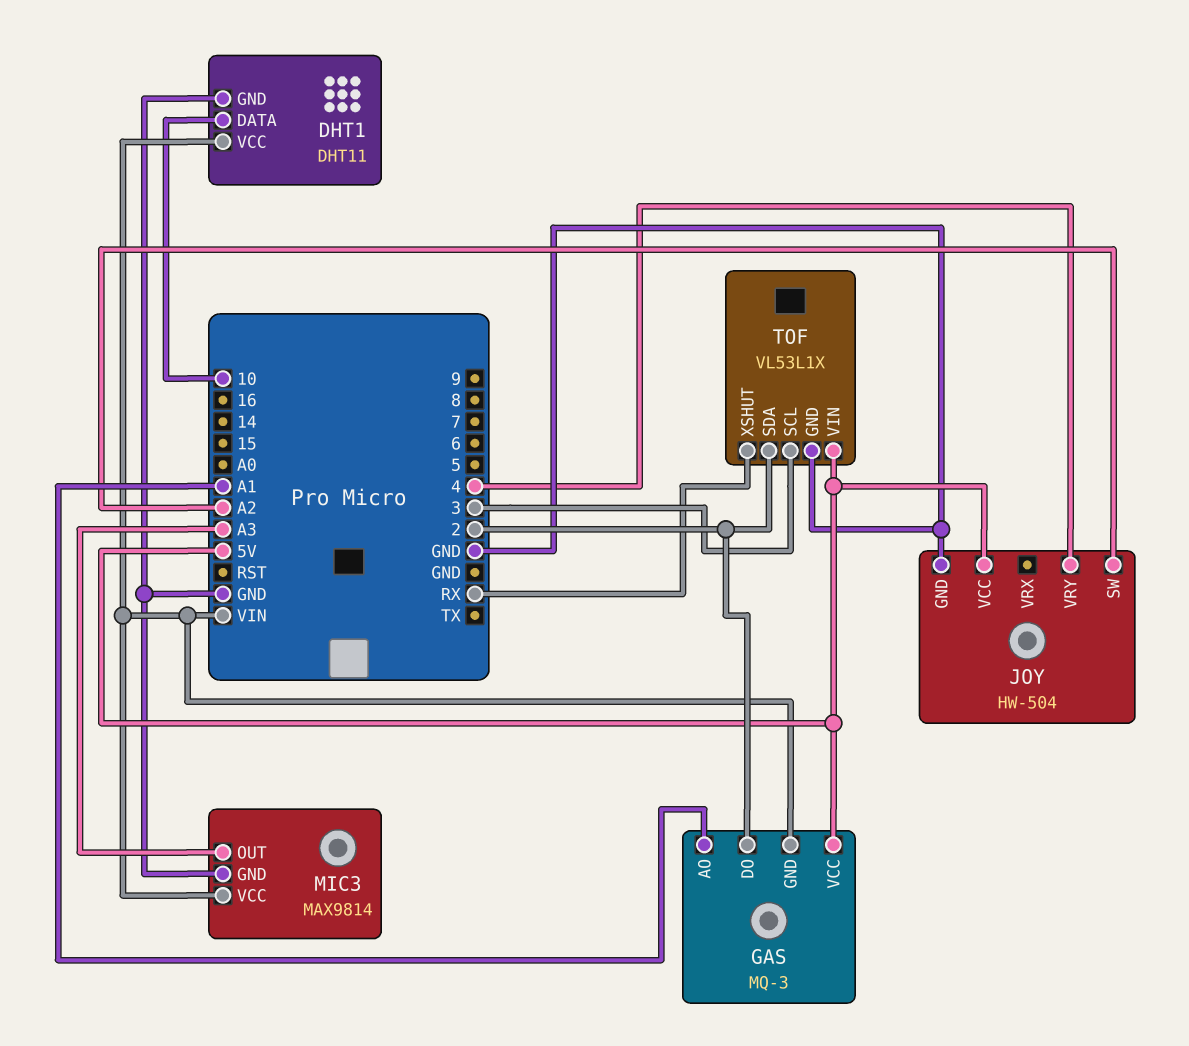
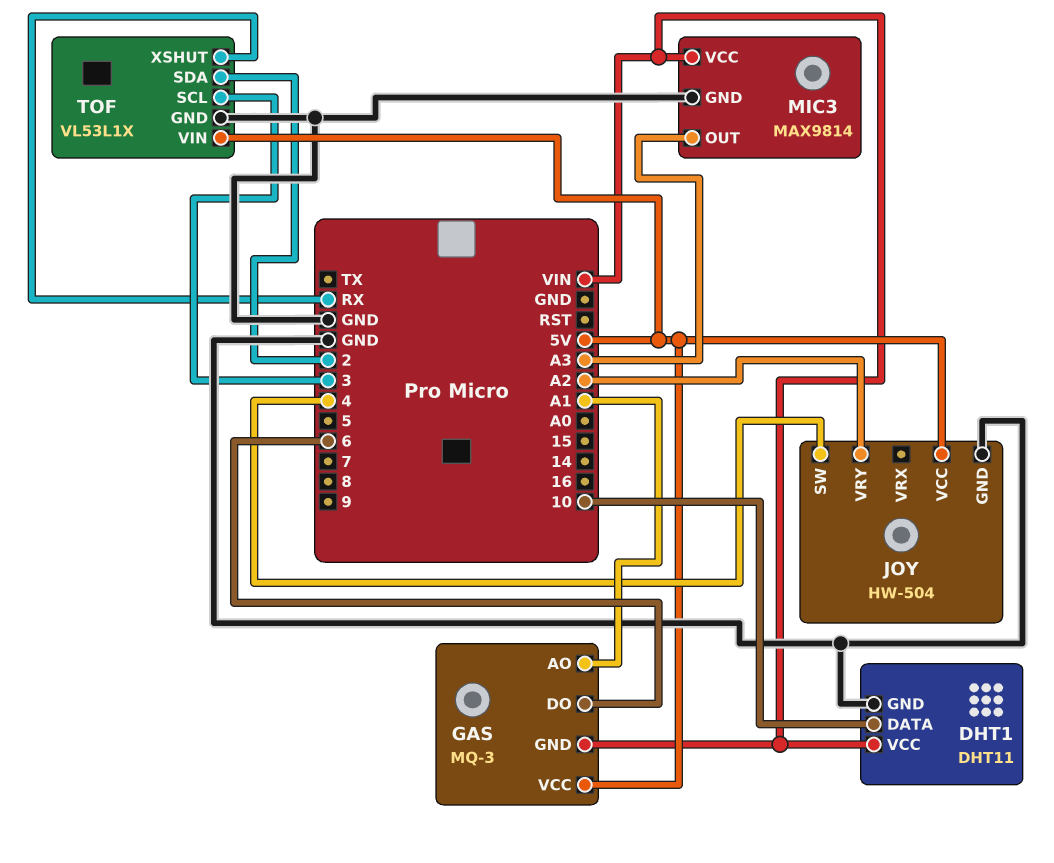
GAS pin DO: 2 -> 6
JOY pin SW: A2 -> 4
JOY pin VRY: 4 -> A2

